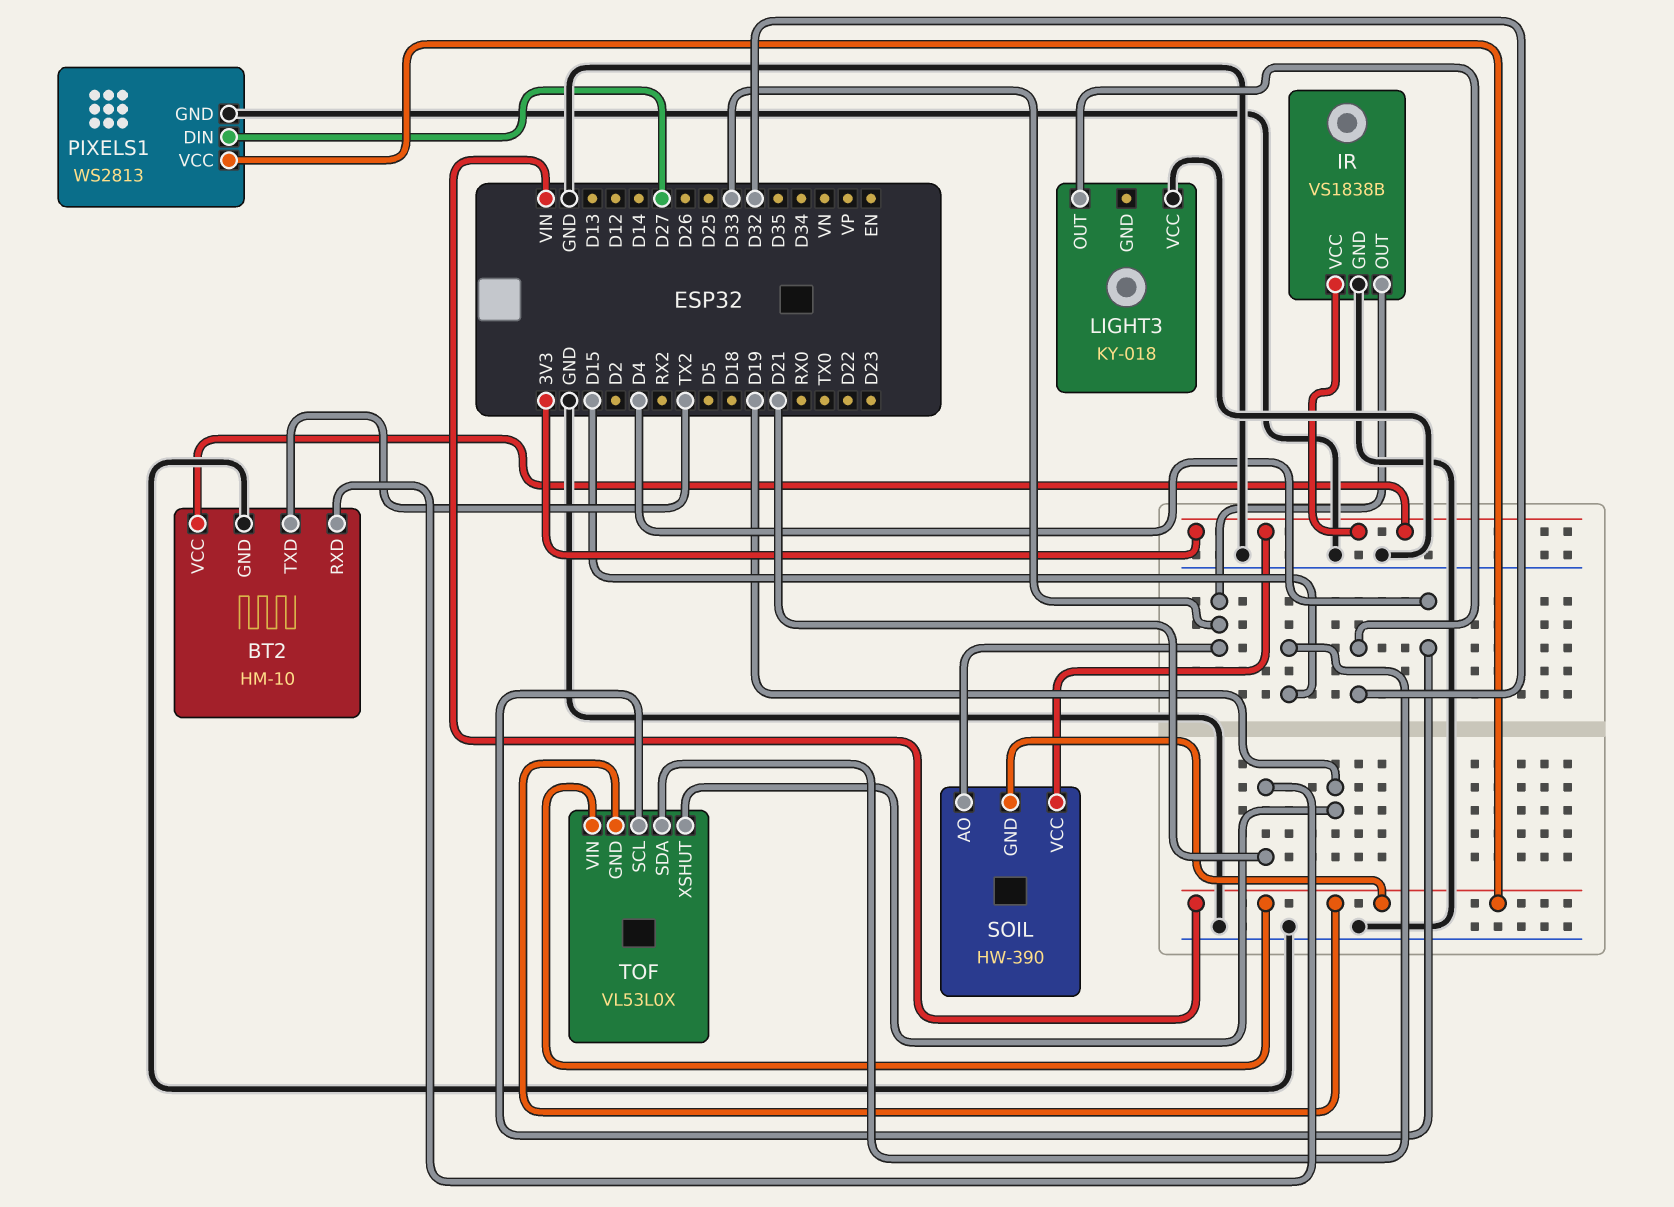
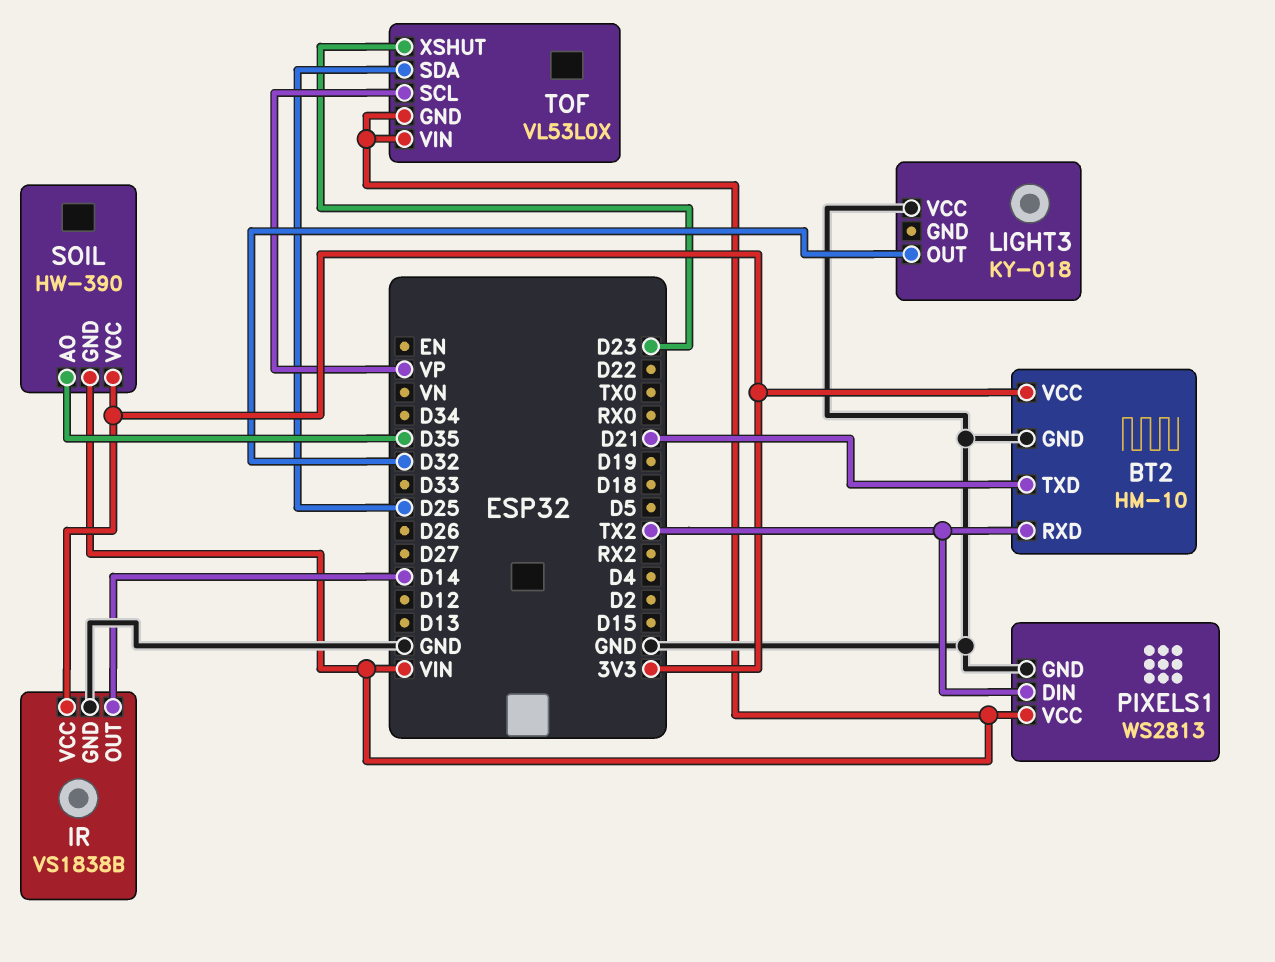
BT2 pin RXD: D21 -> TX2
BT2 pin TXD: TX2 -> D21
IR pin OUT: D33 -> D14
PIXELS1 pin DIN: D27 -> TX2
SOIL pin AO: D33 -> D35
TOF pin SCL: D4 -> VP
TOF pin SDA: D15 -> D25
TOF pin XSHUT: D19 -> D23

